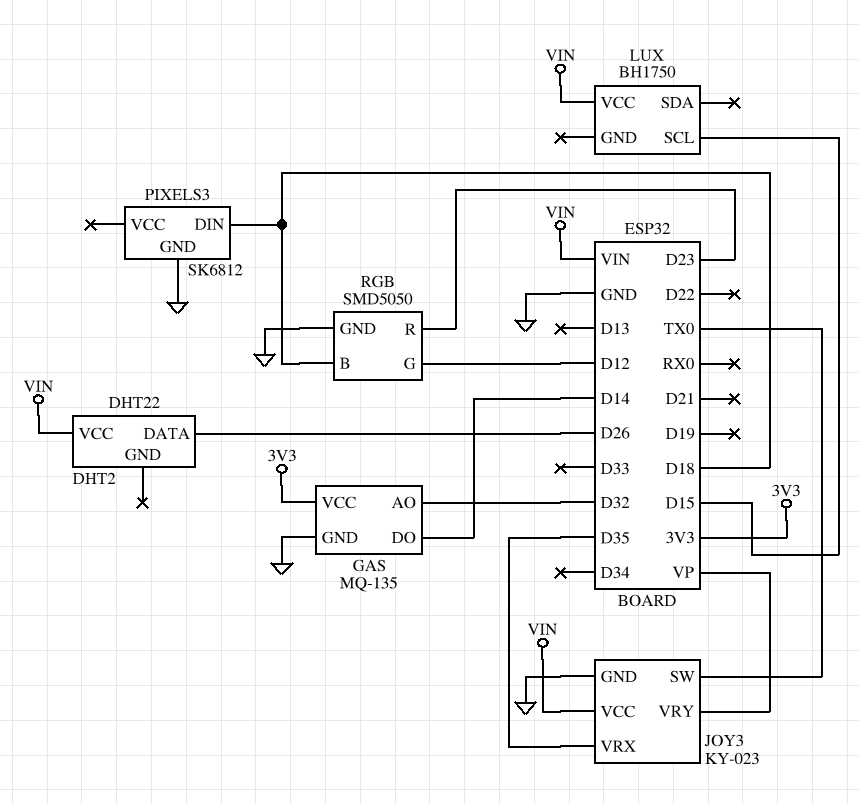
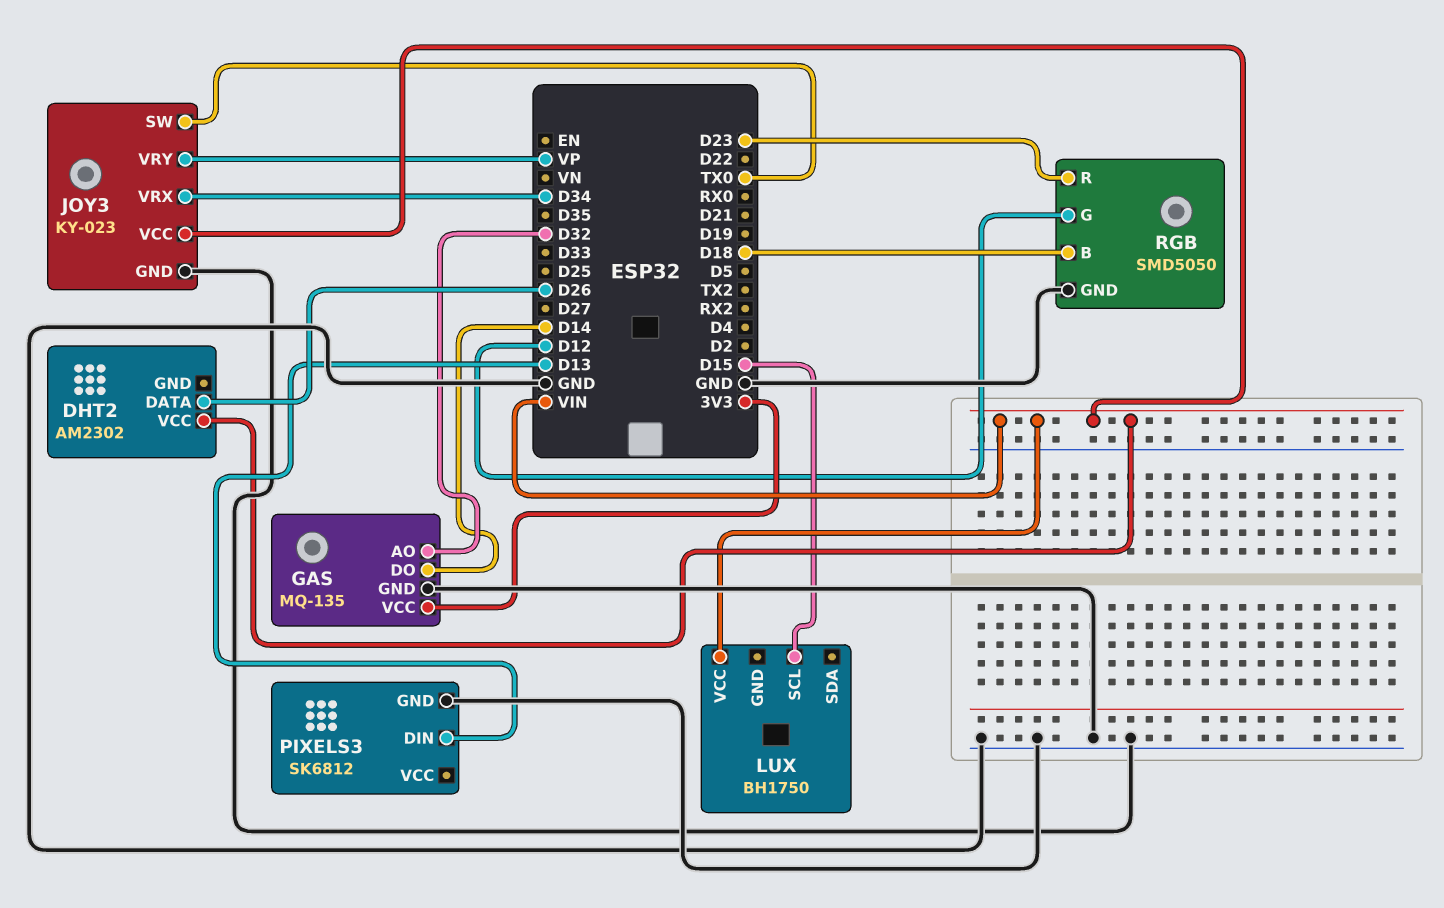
DHT2: DHT22 -> AM2302
JOY3 pin VRX: D35 -> D34
PIXELS3 pin DIN: D18 -> D13

